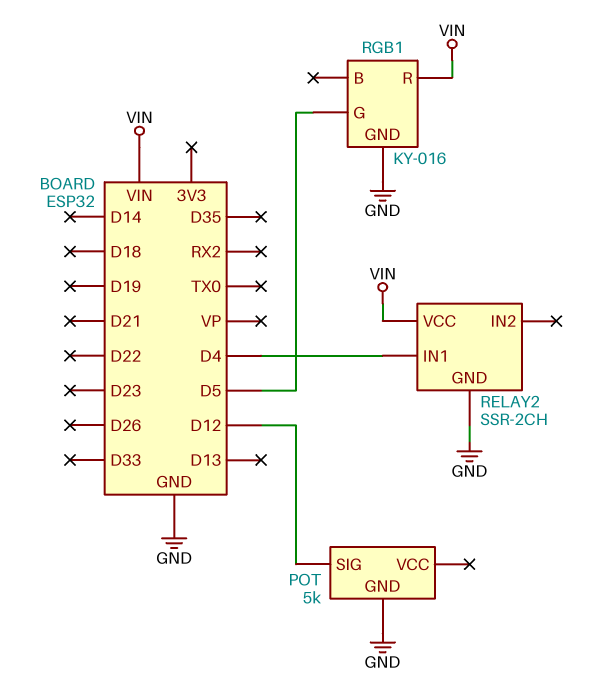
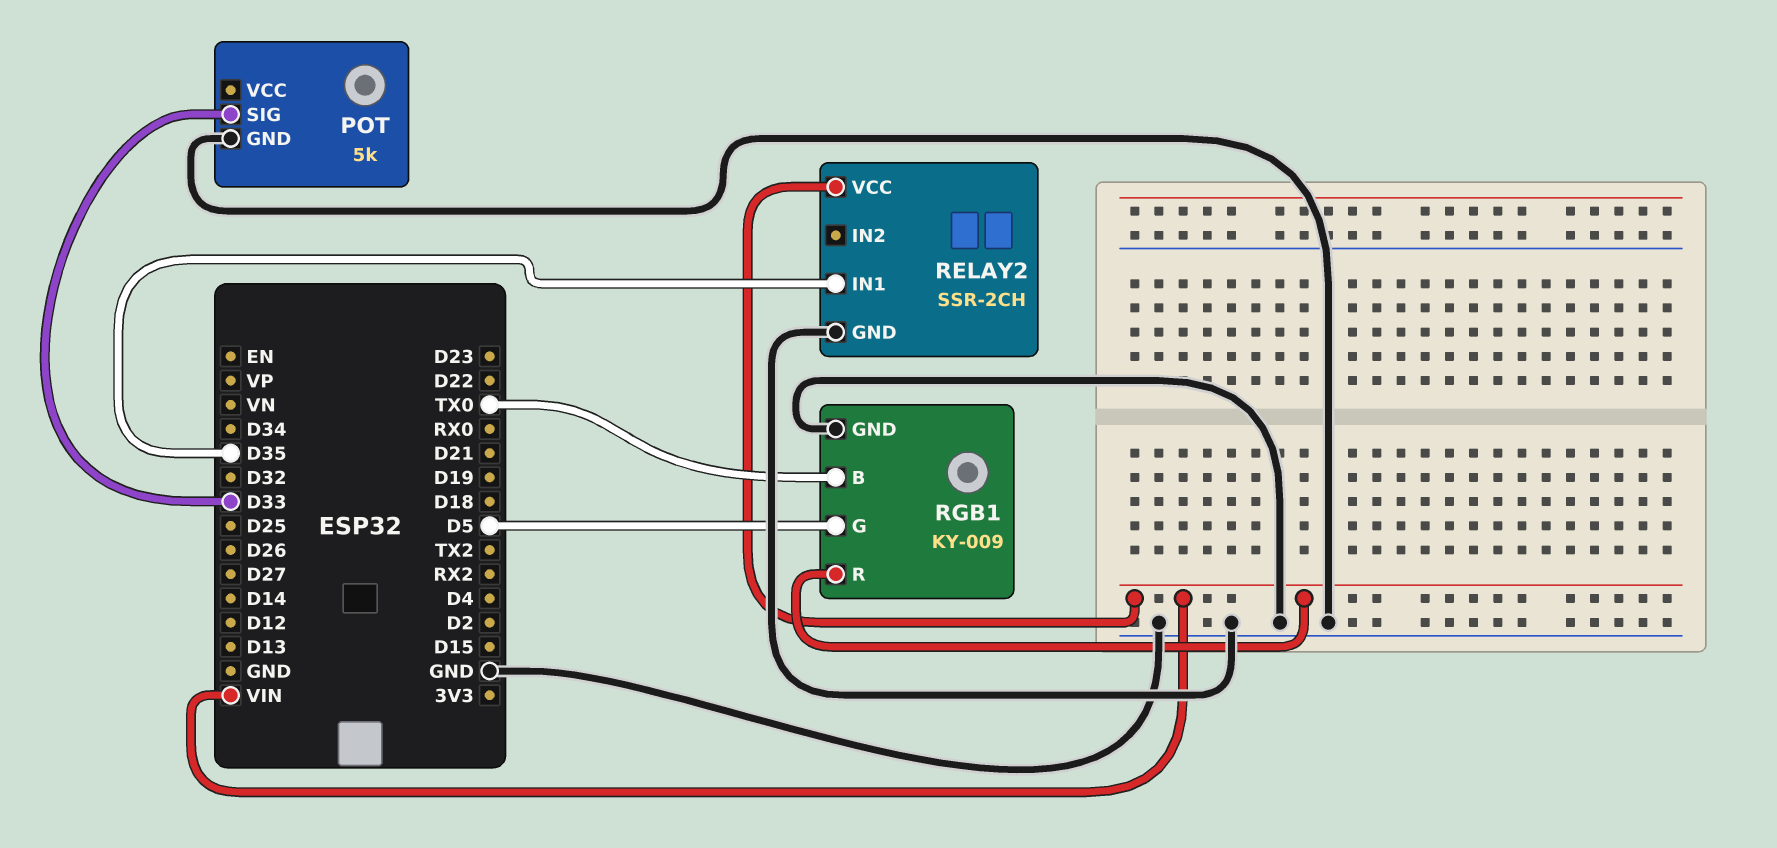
POT pin SIG: D12 -> D33
RELAY2 pin IN1: D4 -> D35
RGB1: KY-016 -> KY-009
RGB1 pin B: none -> TX0

